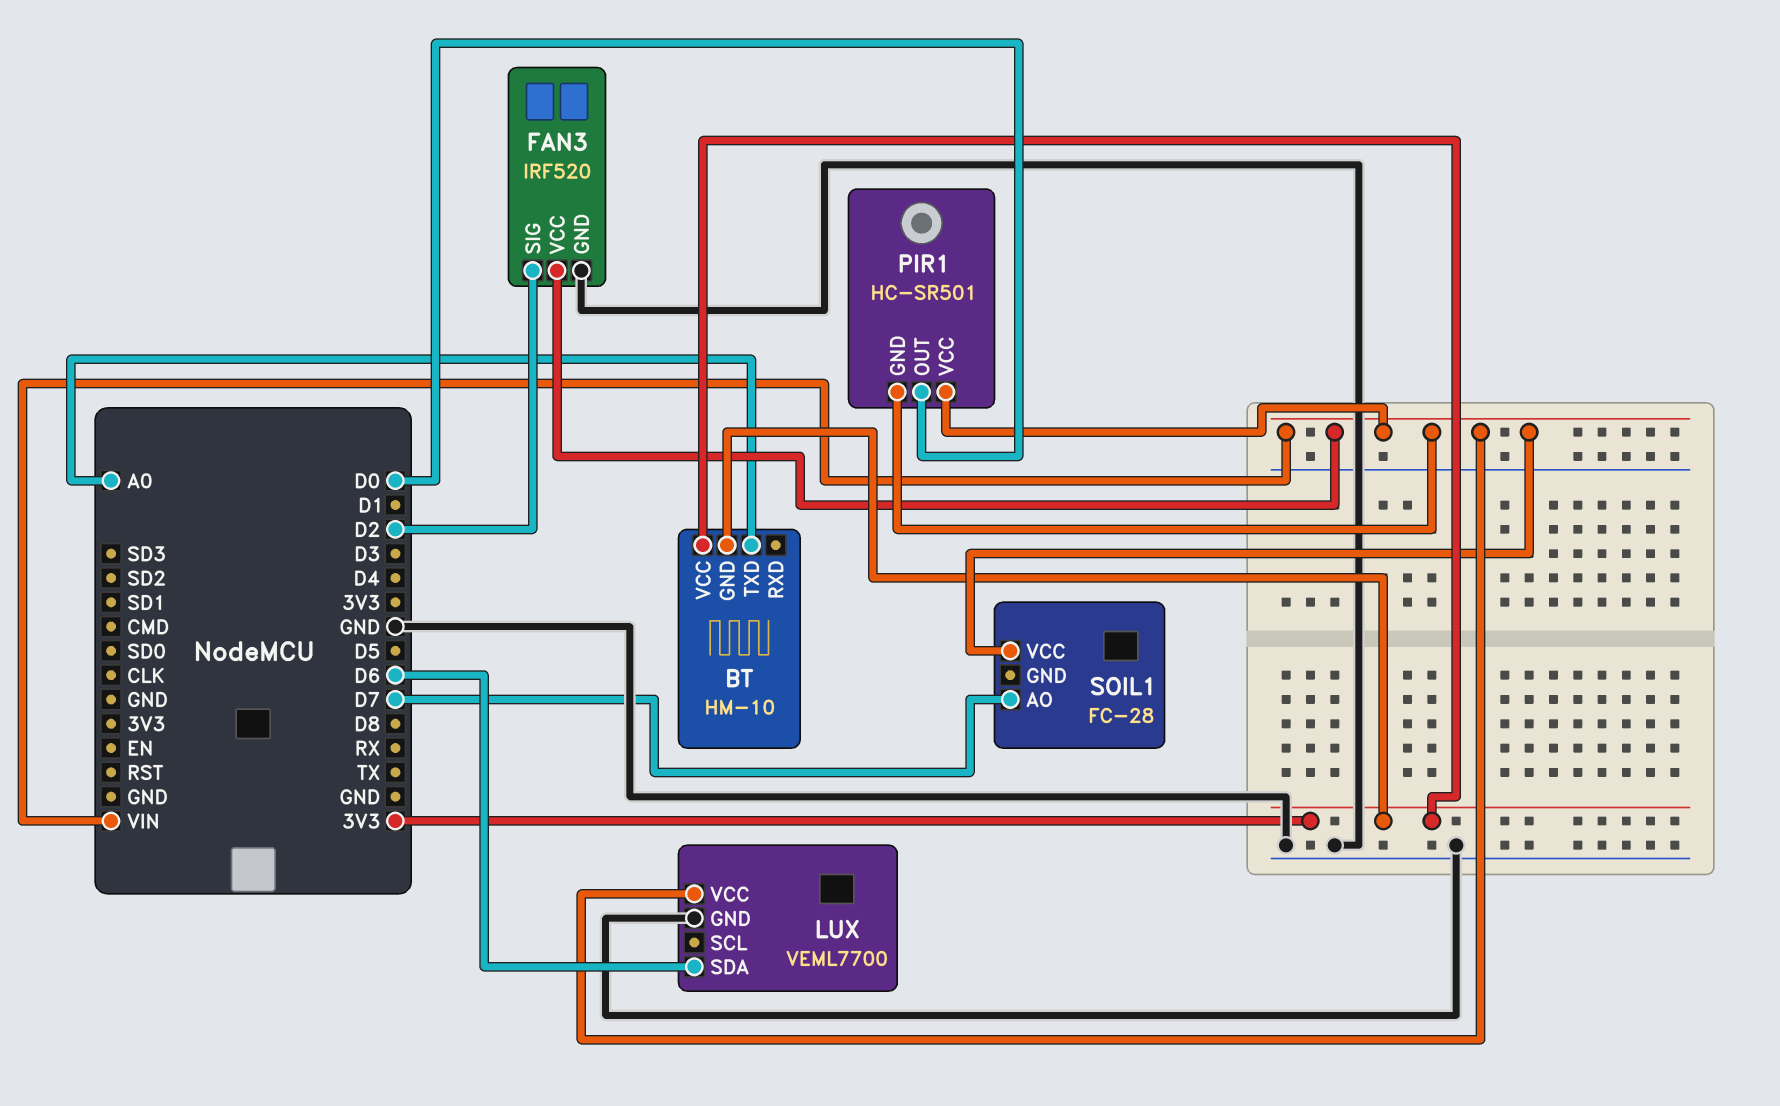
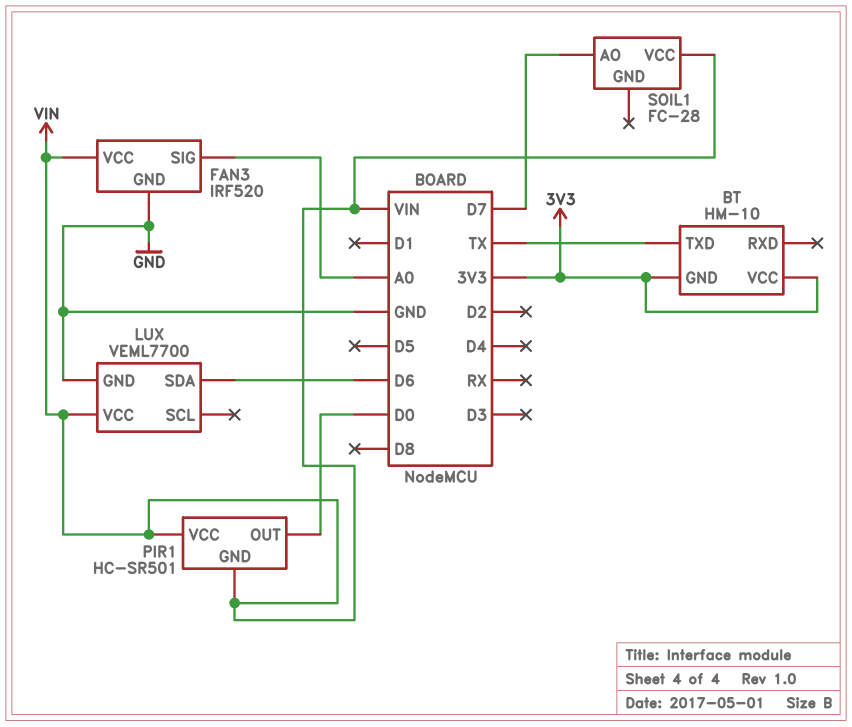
BT pin TXD: A0 -> TX
FAN3 pin SIG: D2 -> A0

